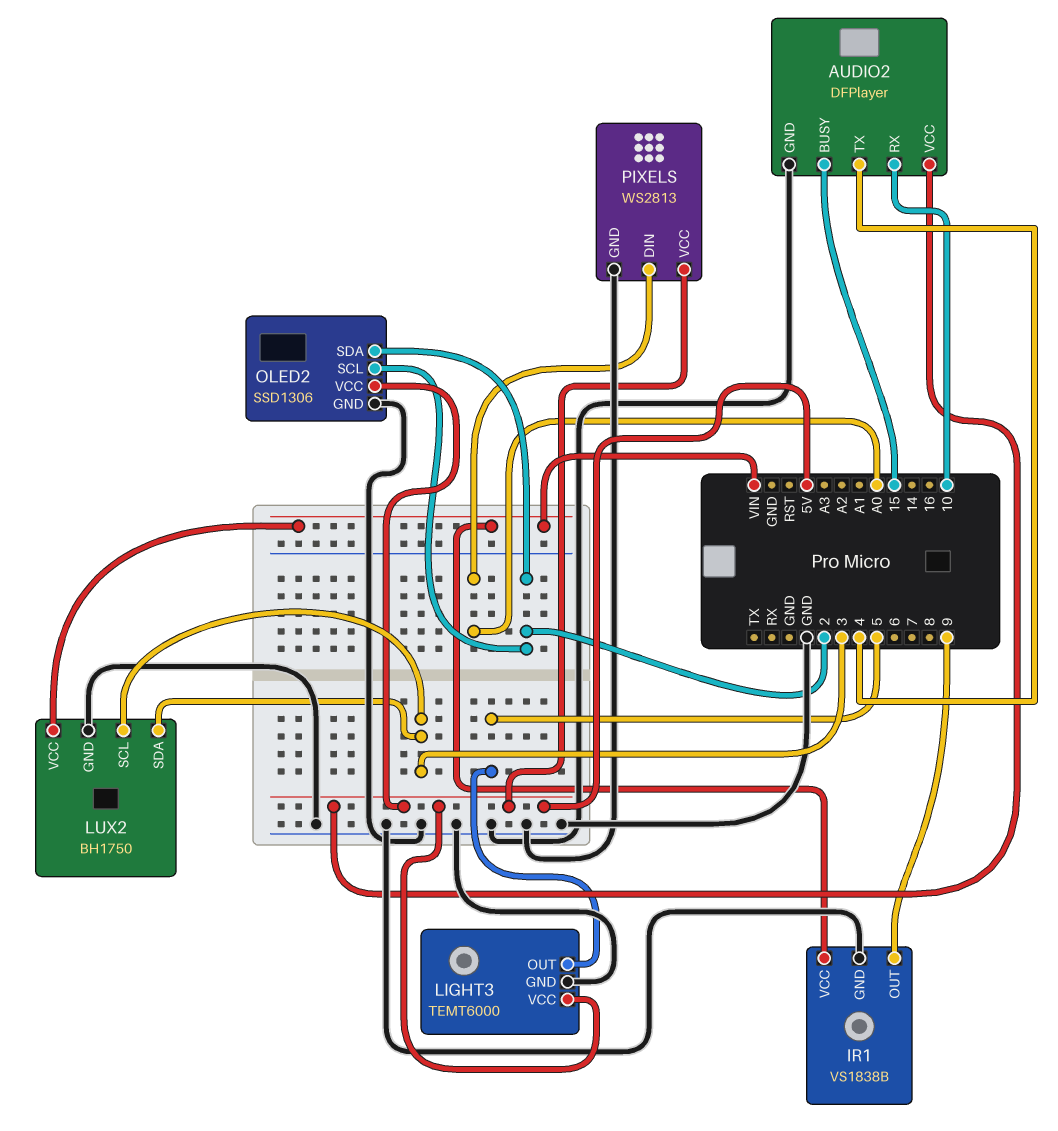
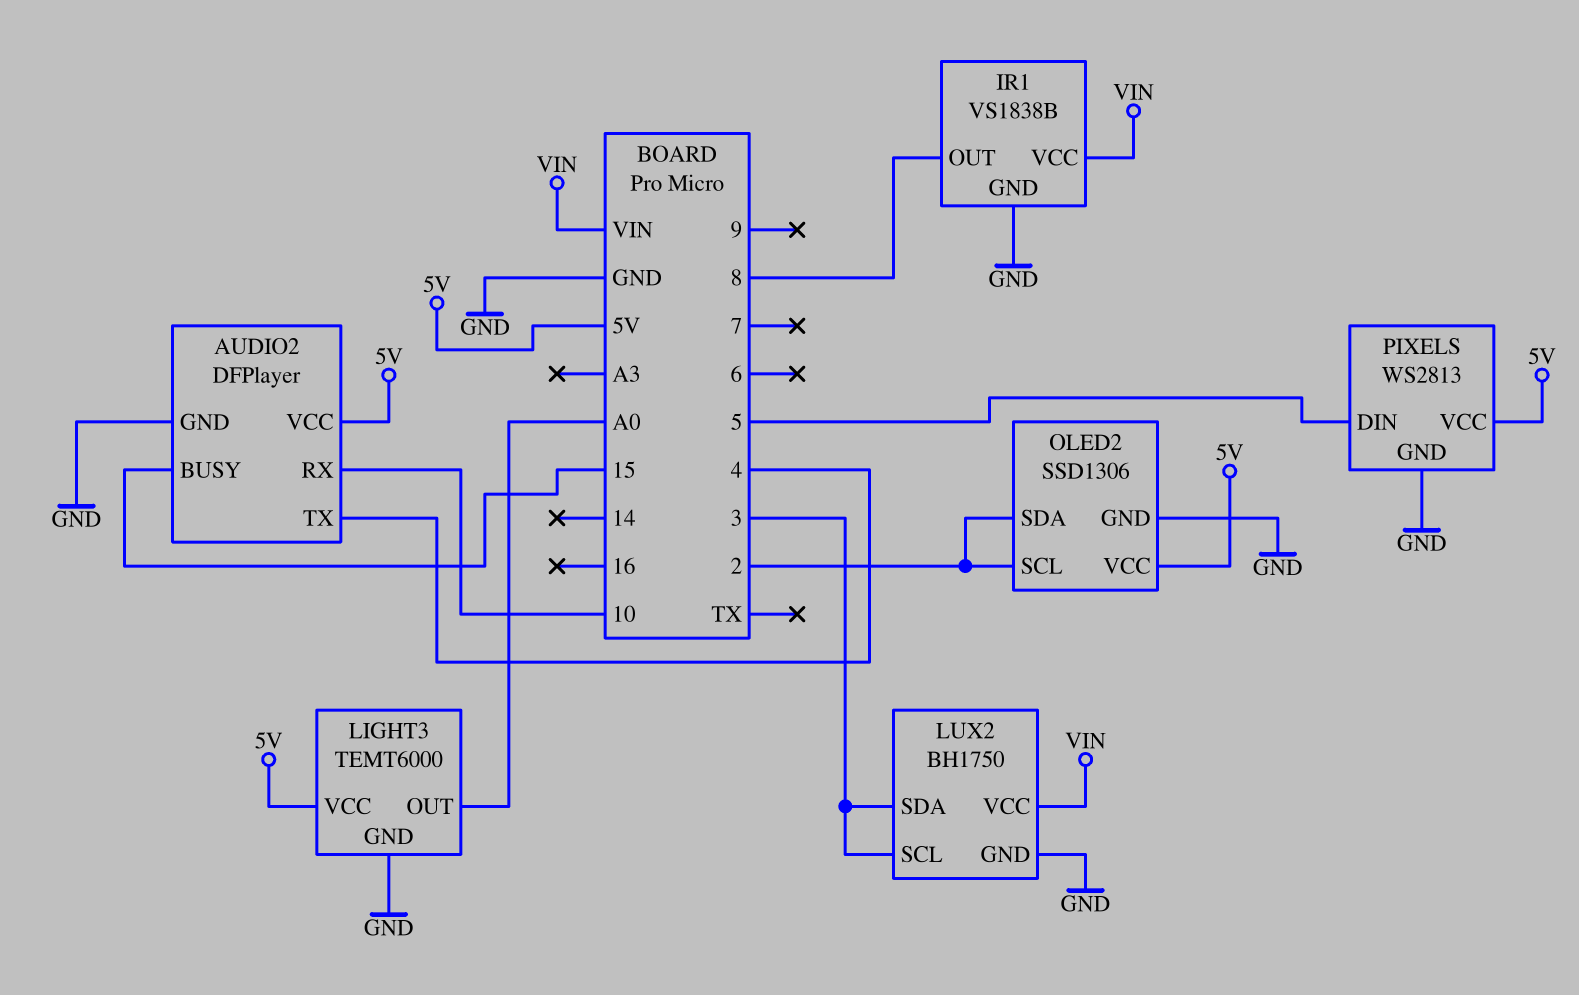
IR1 pin OUT: 9 -> 8
LIGHT3 pin OUT: 5 -> A0
PIXELS pin DIN: A0 -> 5

